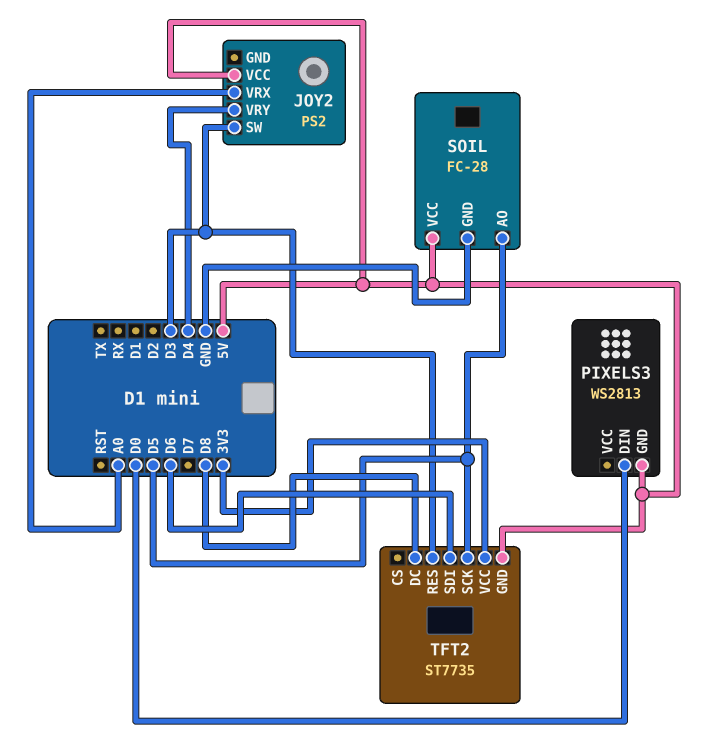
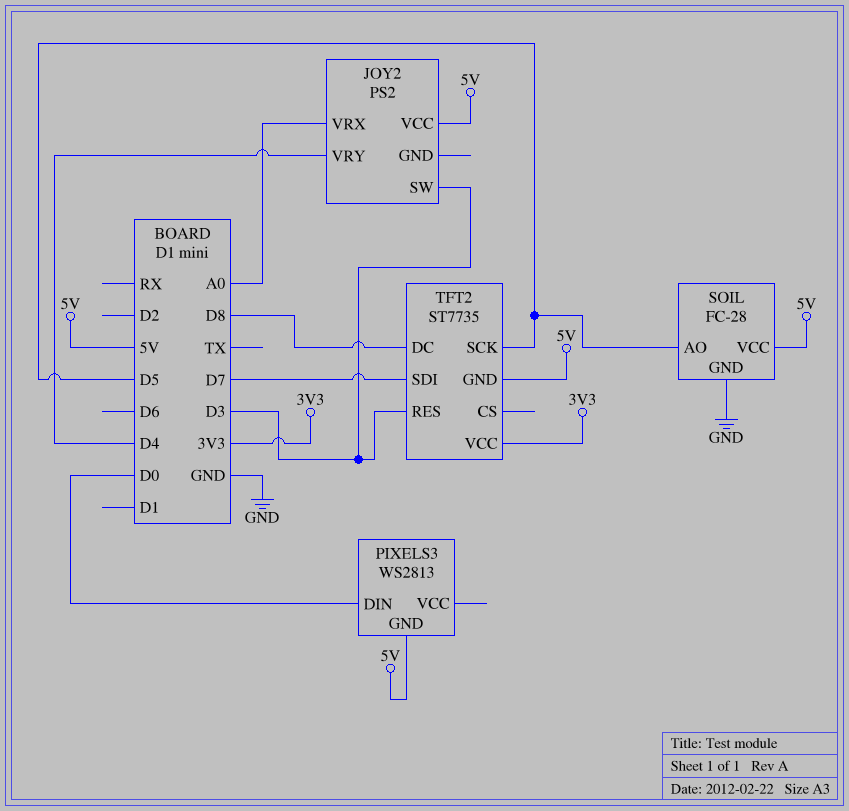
TFT2 pin SDI: D6 -> D7

